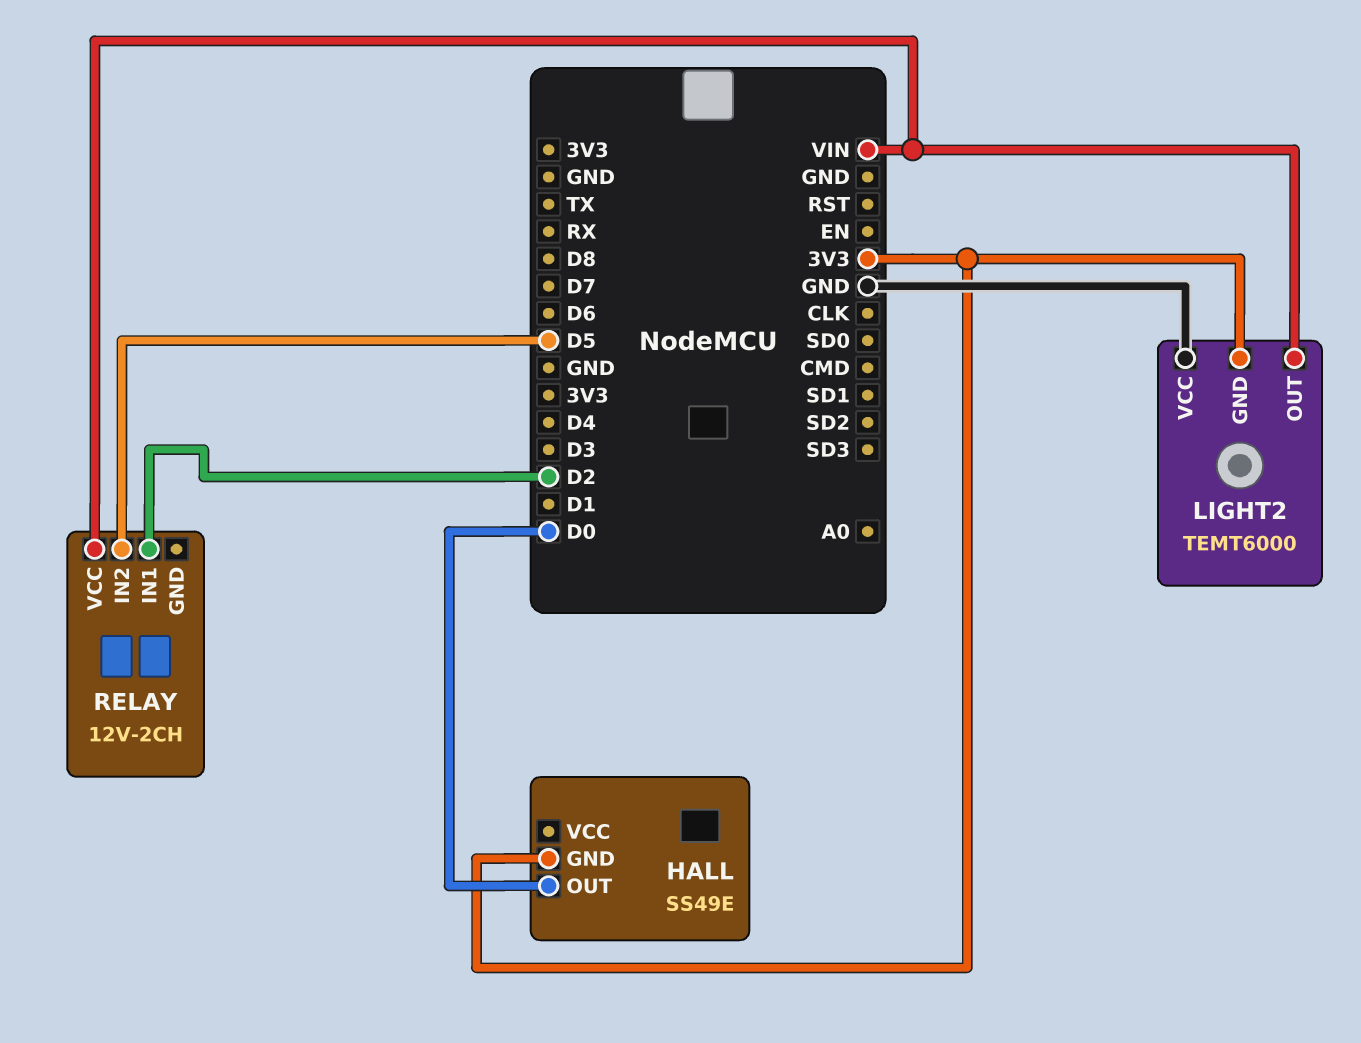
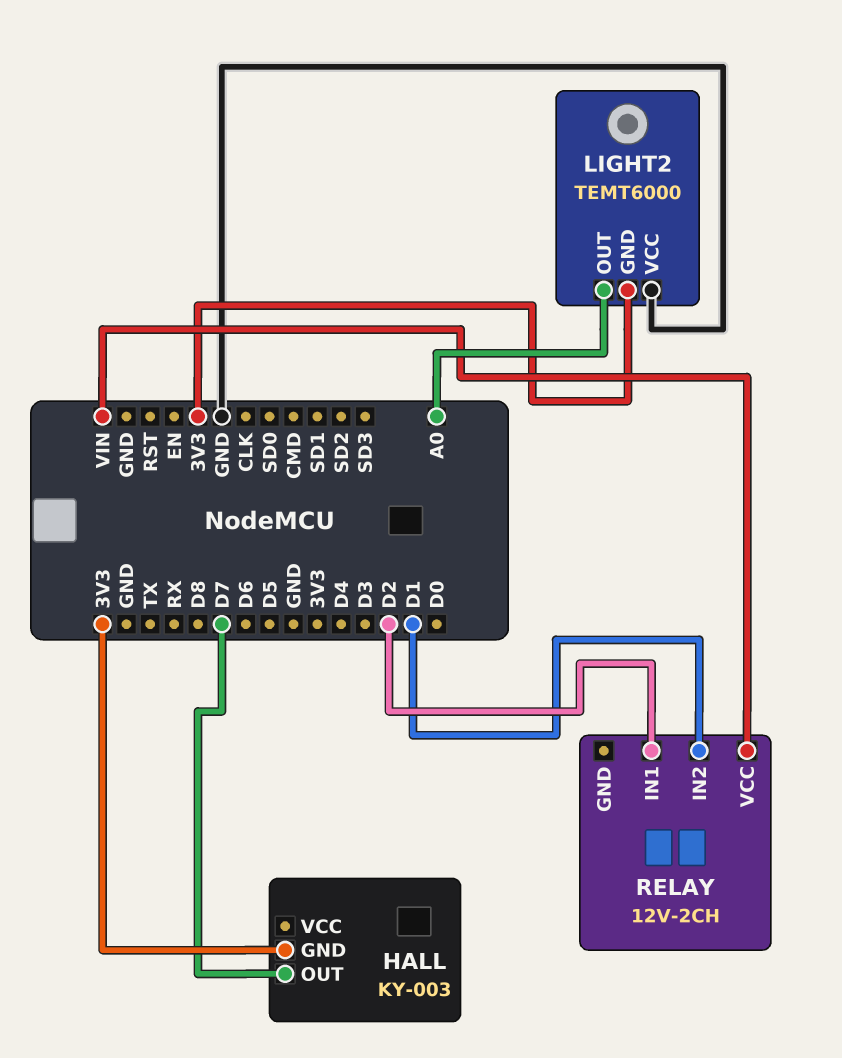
HALL: SS49E -> KY-003
HALL pin OUT: D0 -> D7
LIGHT2 pin OUT: VIN -> A0
RELAY pin IN2: D5 -> D1

